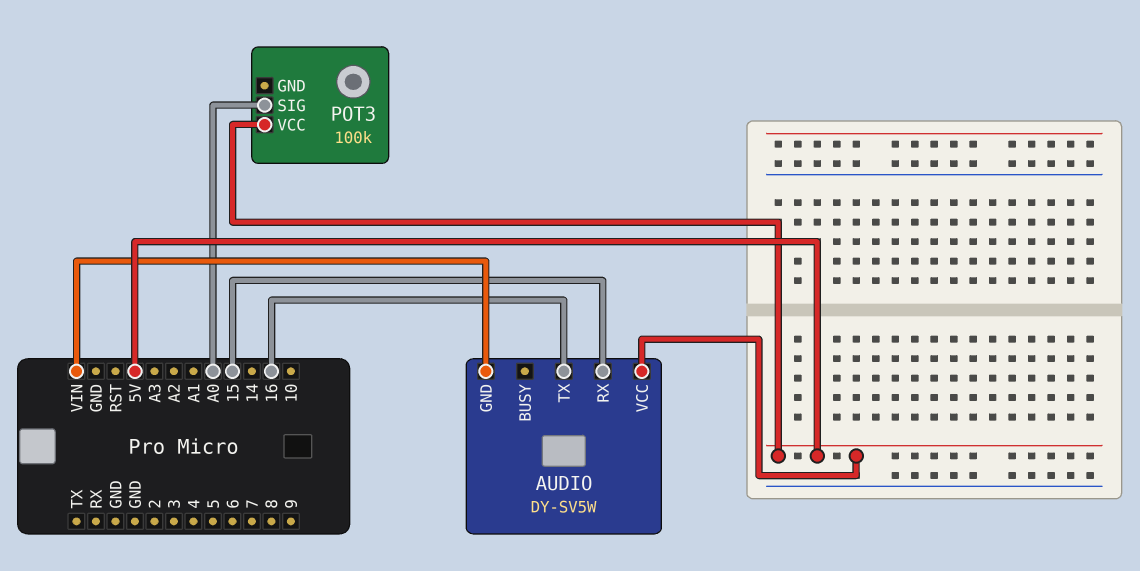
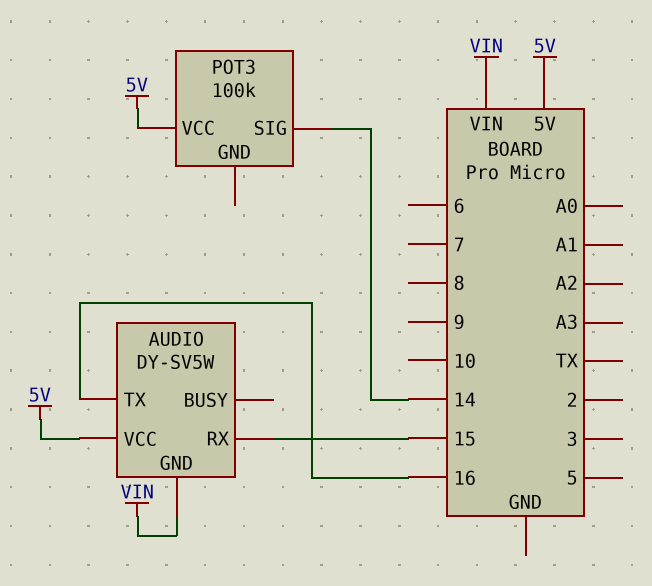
POT3 pin SIG: A0 -> 14

